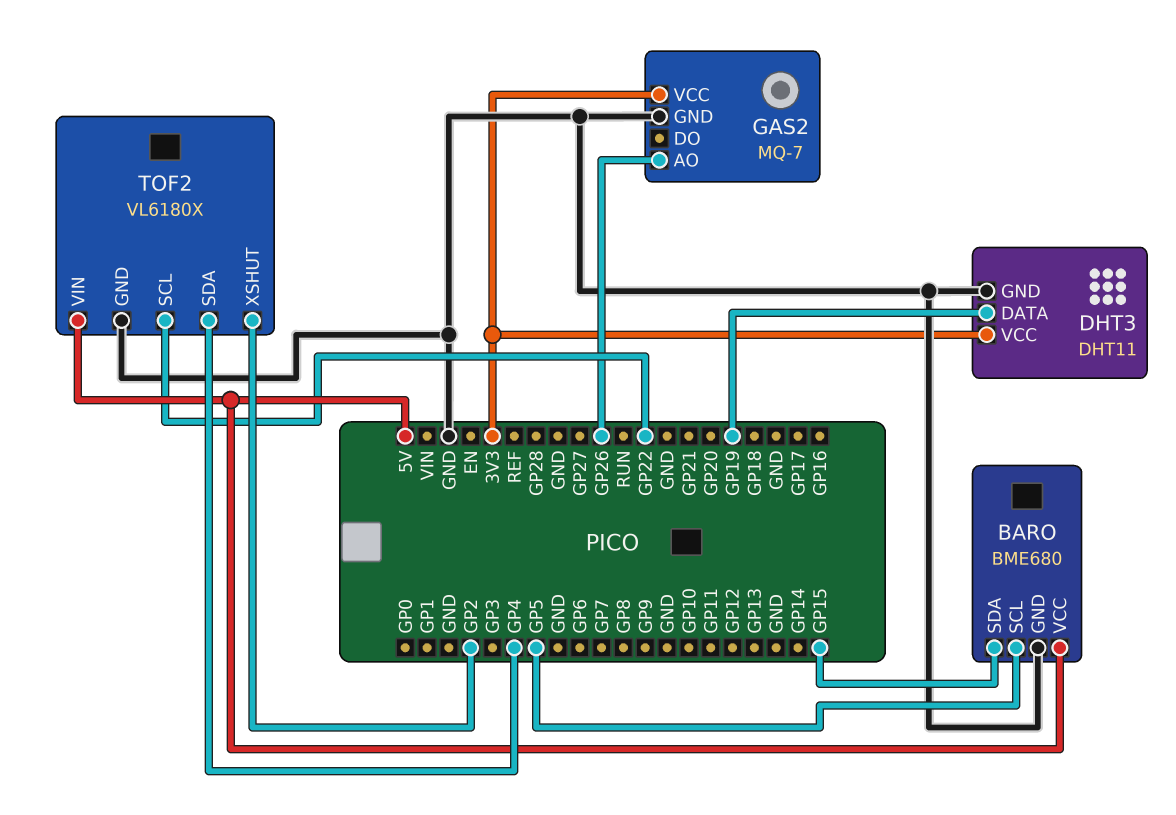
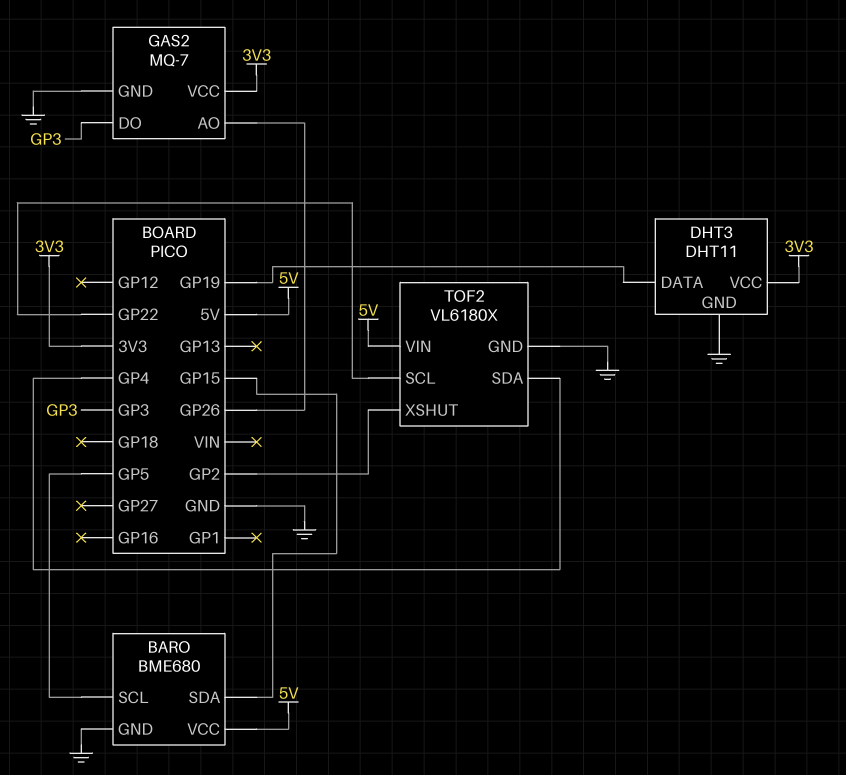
GAS2 pin DO: none -> GP3

